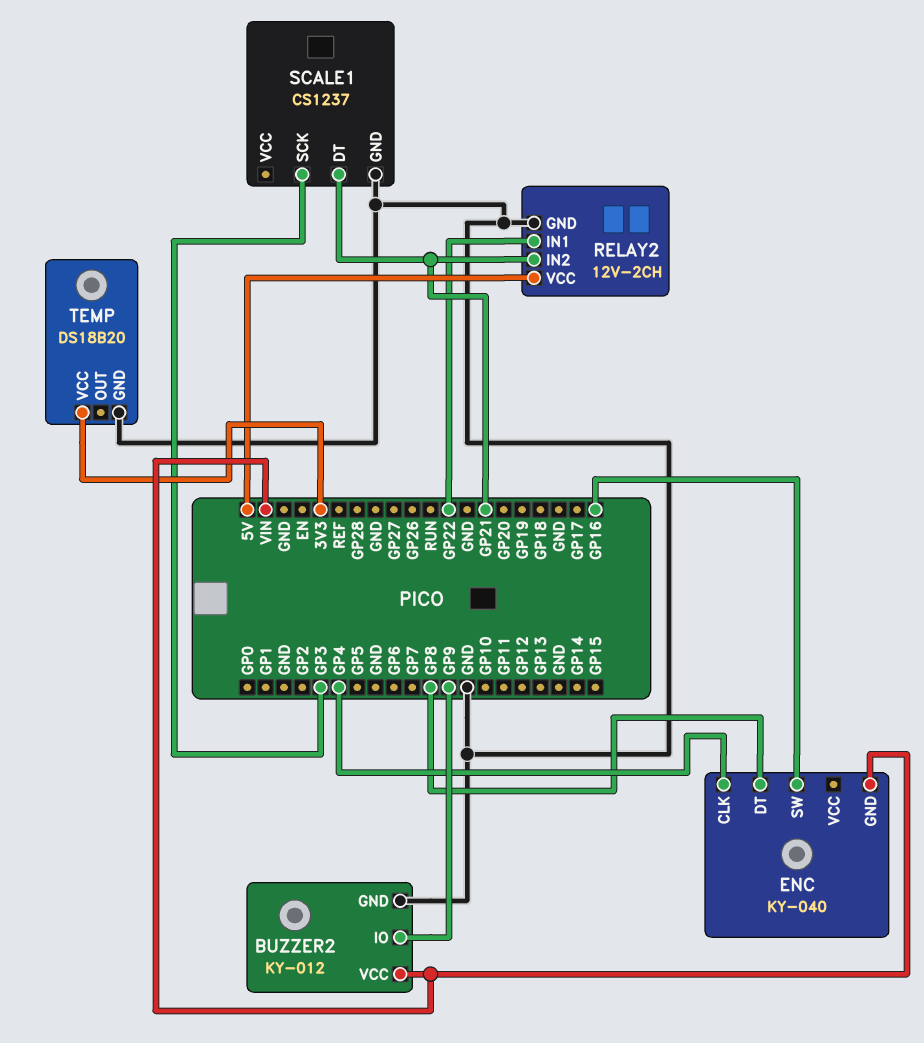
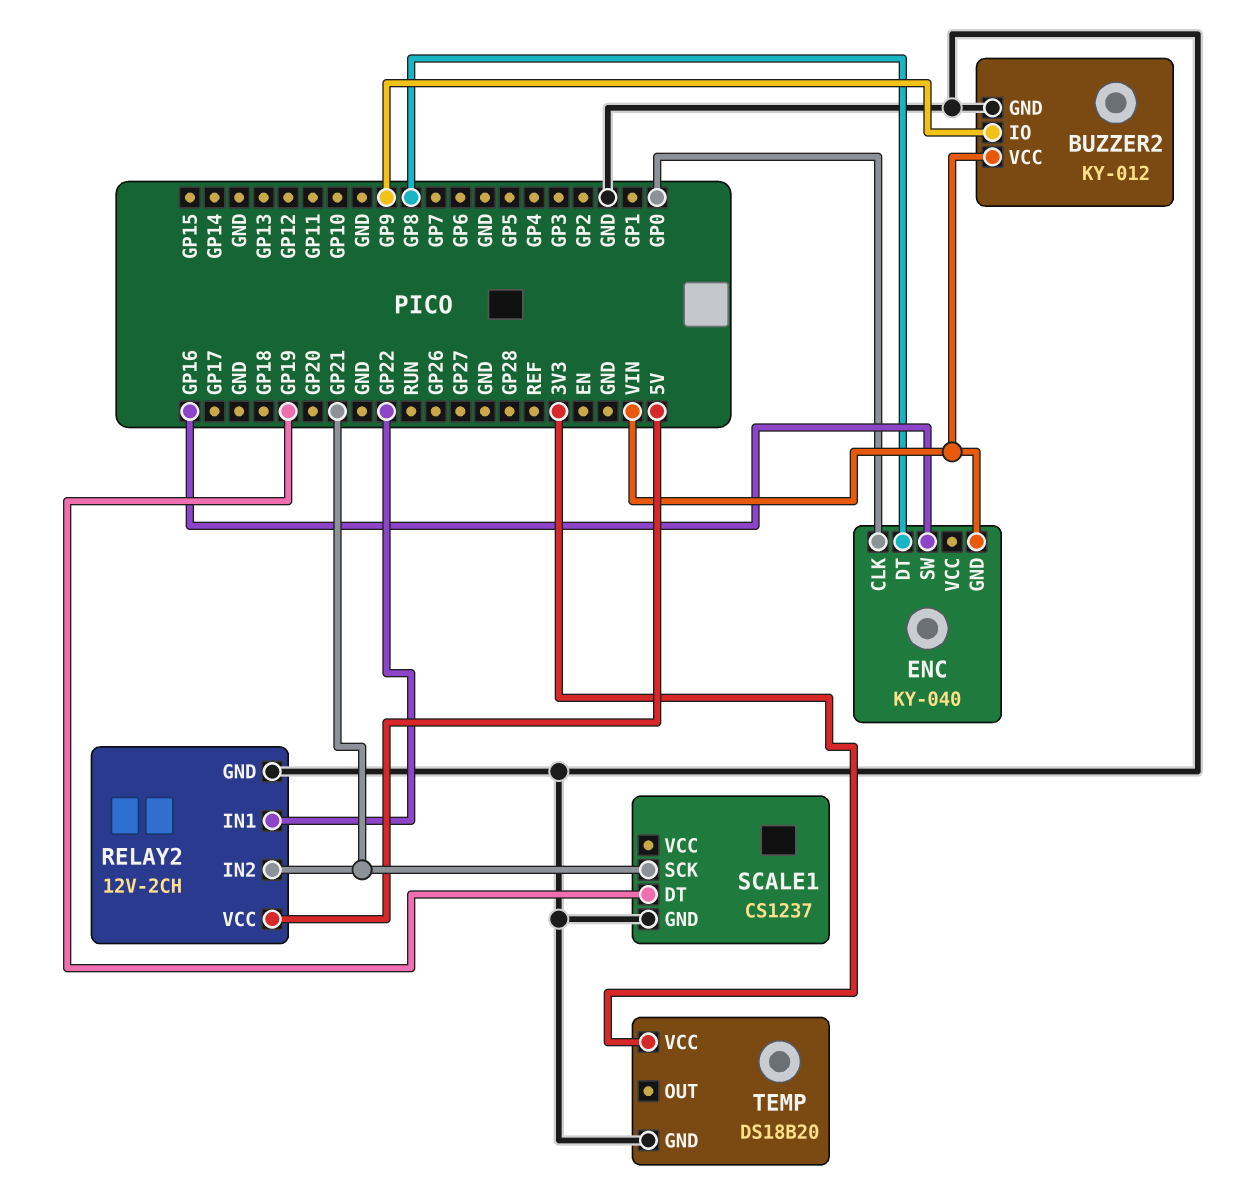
ENC pin CLK: GP4 -> GP0
SCALE1 pin DT: GP21 -> GP19
SCALE1 pin SCK: GP3 -> GP21

